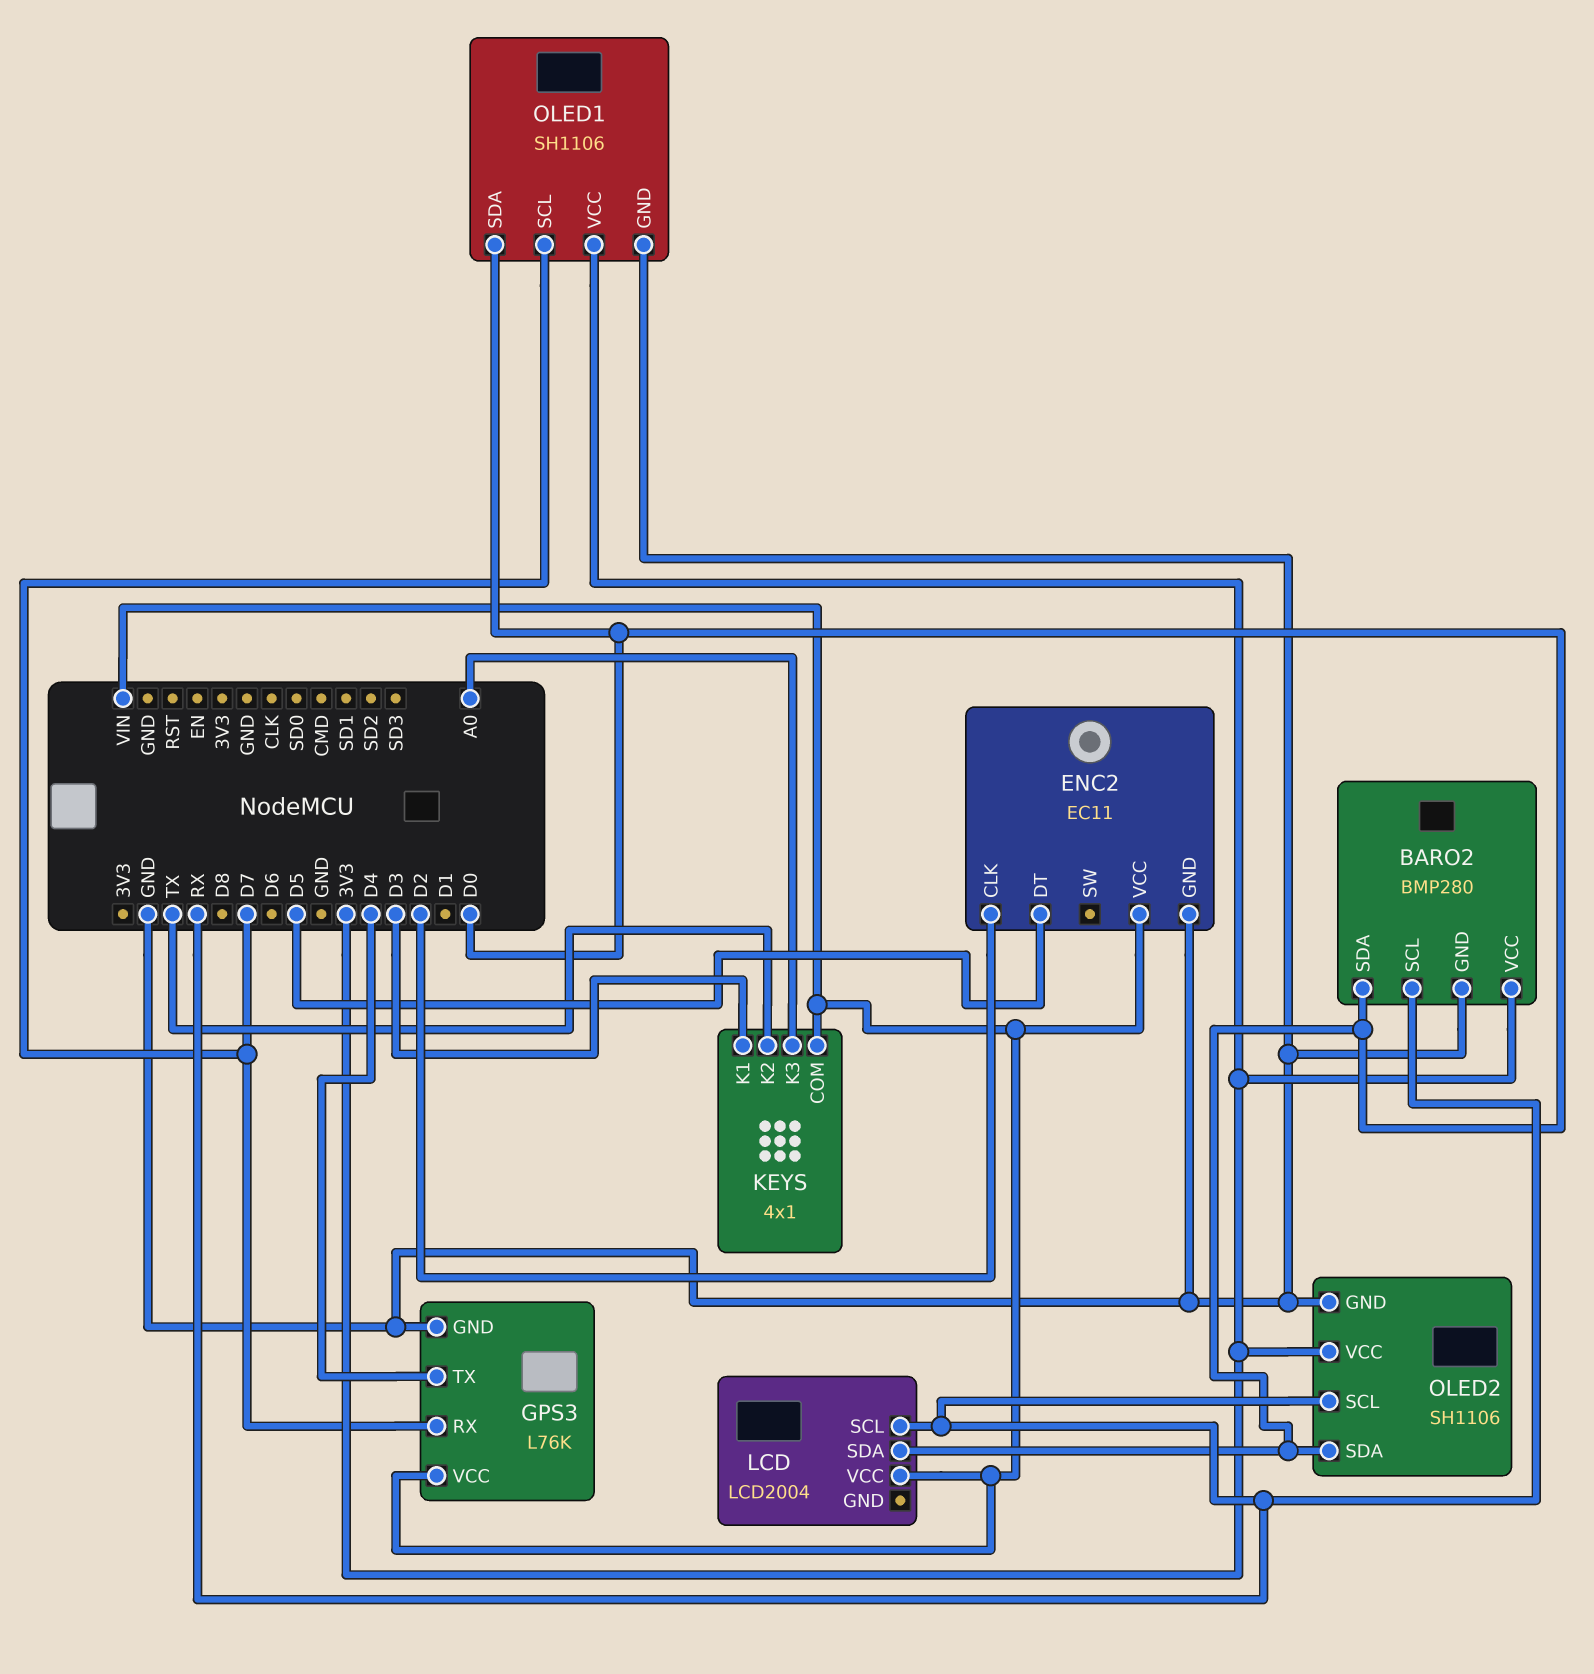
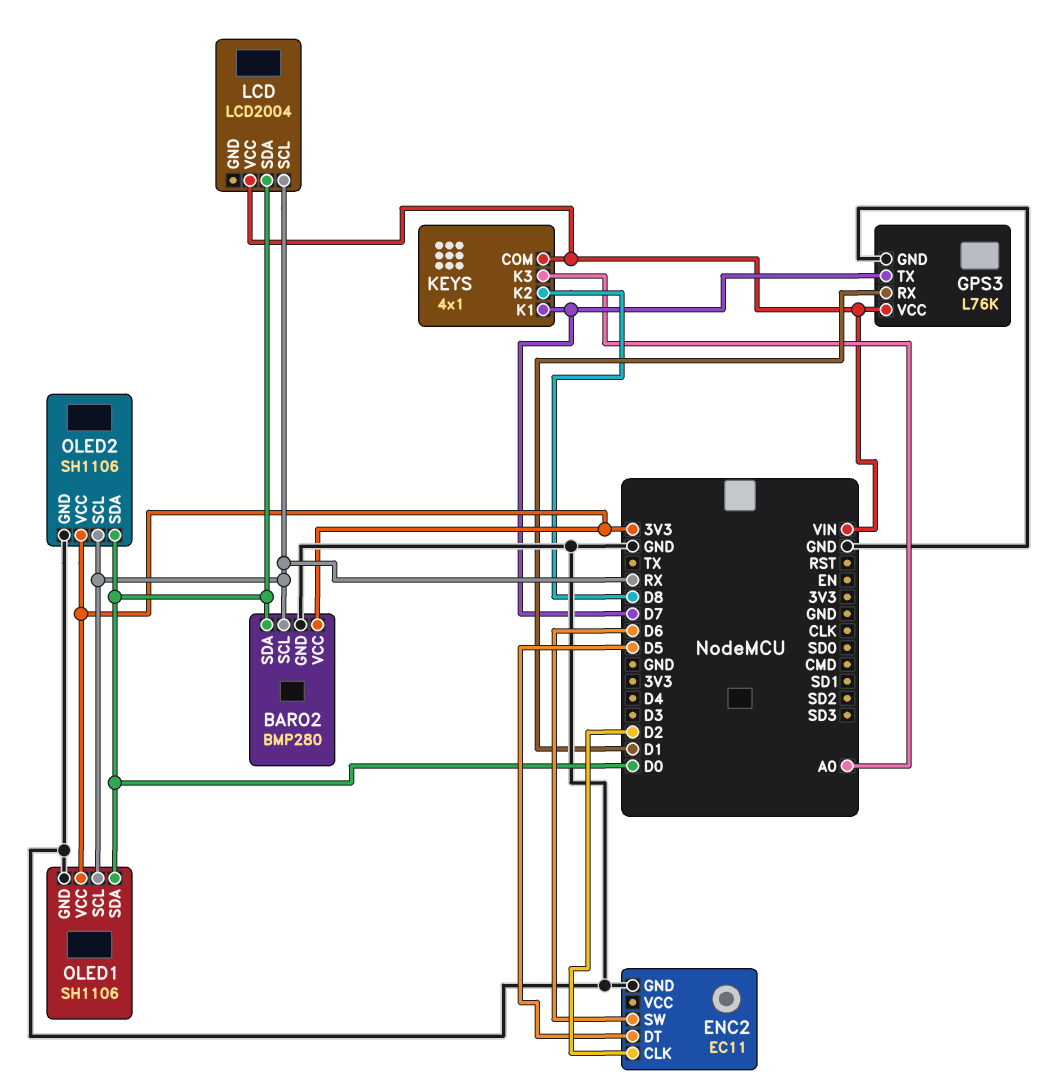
ENC2 pin SW: none -> D6
ENC2 pin VCC: VIN -> none
GPS3 pin RX: D7 -> D1
GPS3 pin TX: D4 -> D7
KEYS pin K1: D3 -> D7
KEYS pin K2: TX -> D8
OLED1 pin SCL: D7 -> RX

